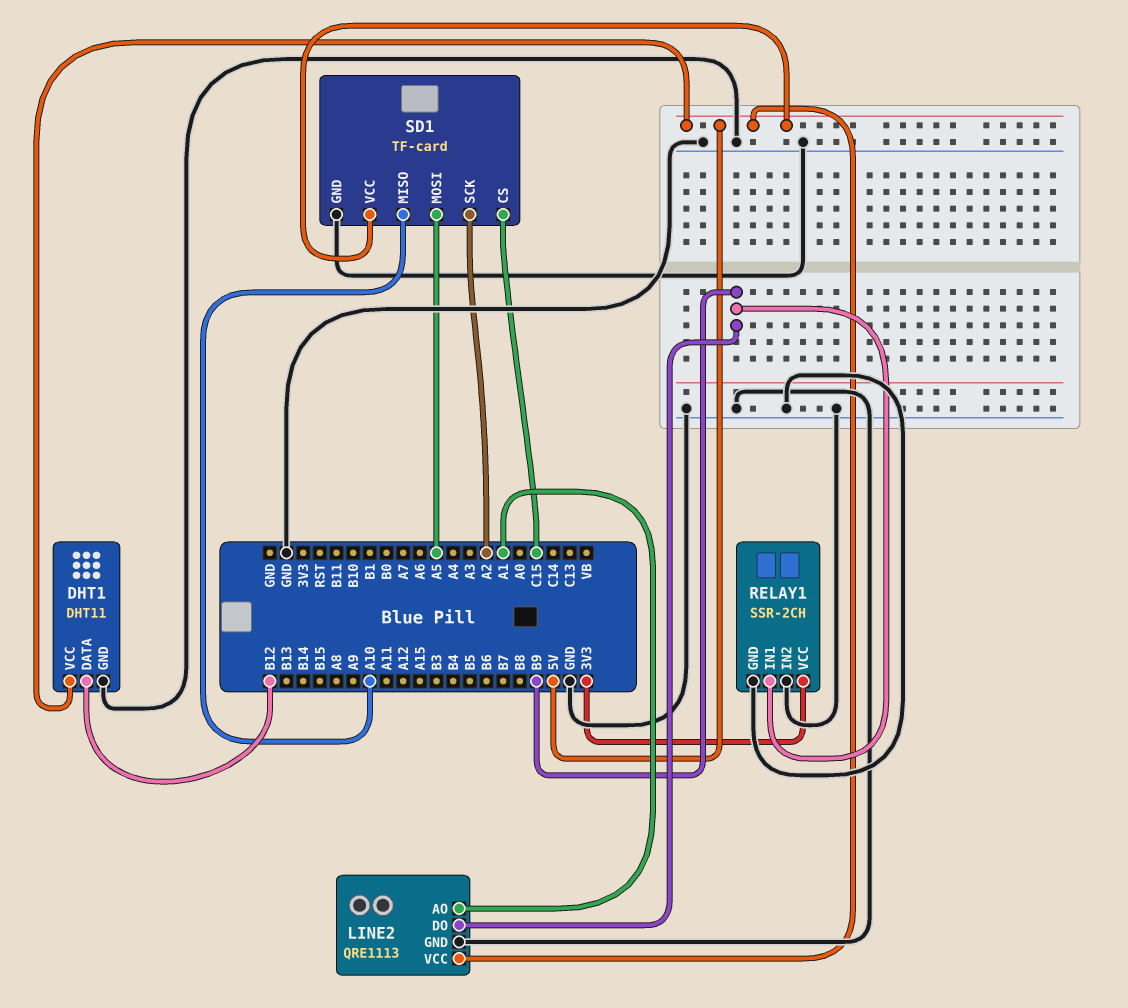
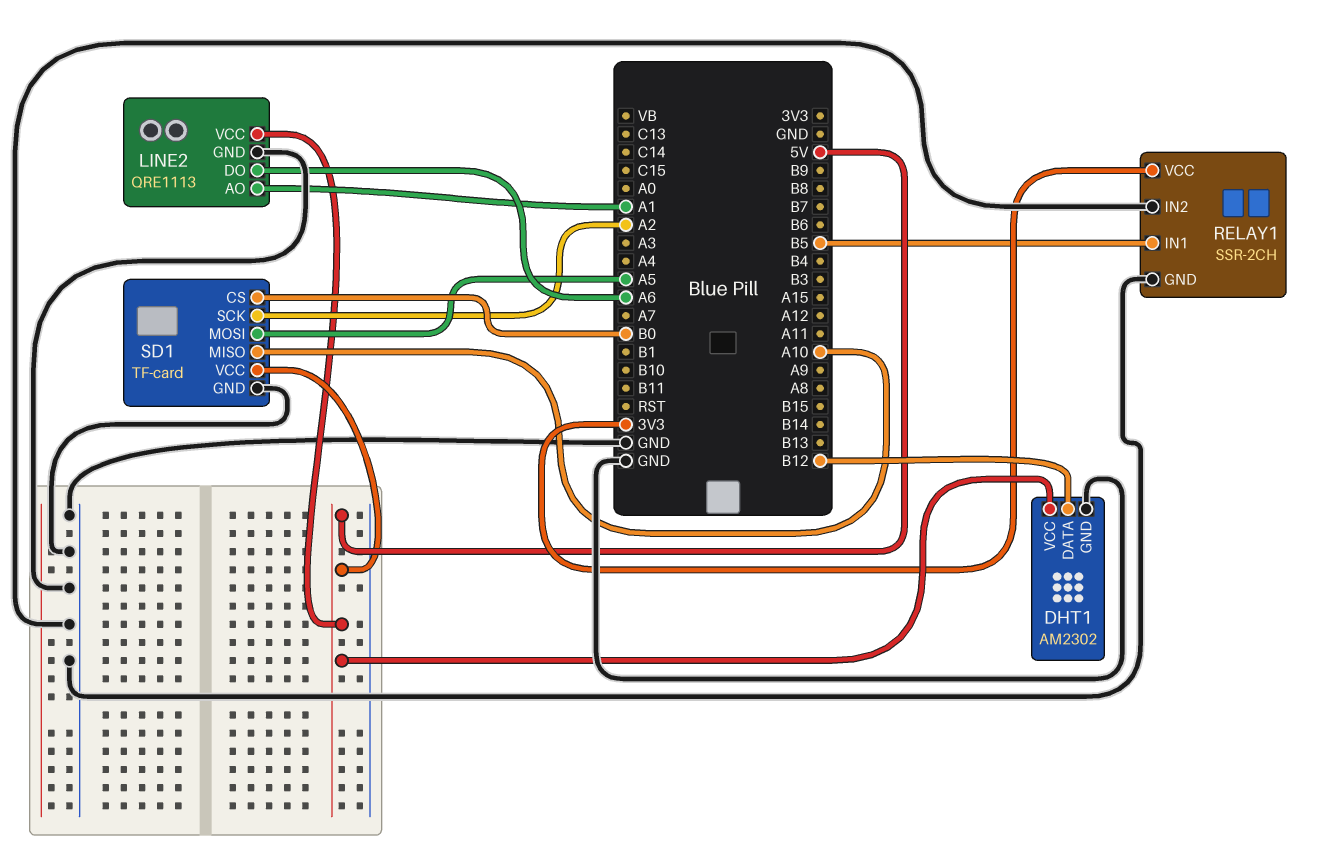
DHT1: DHT11 -> AM2302
LINE2 pin DO: B9 -> A6
RELAY1 pin IN1: B9 -> B5
SD1 pin CS: C15 -> B0

